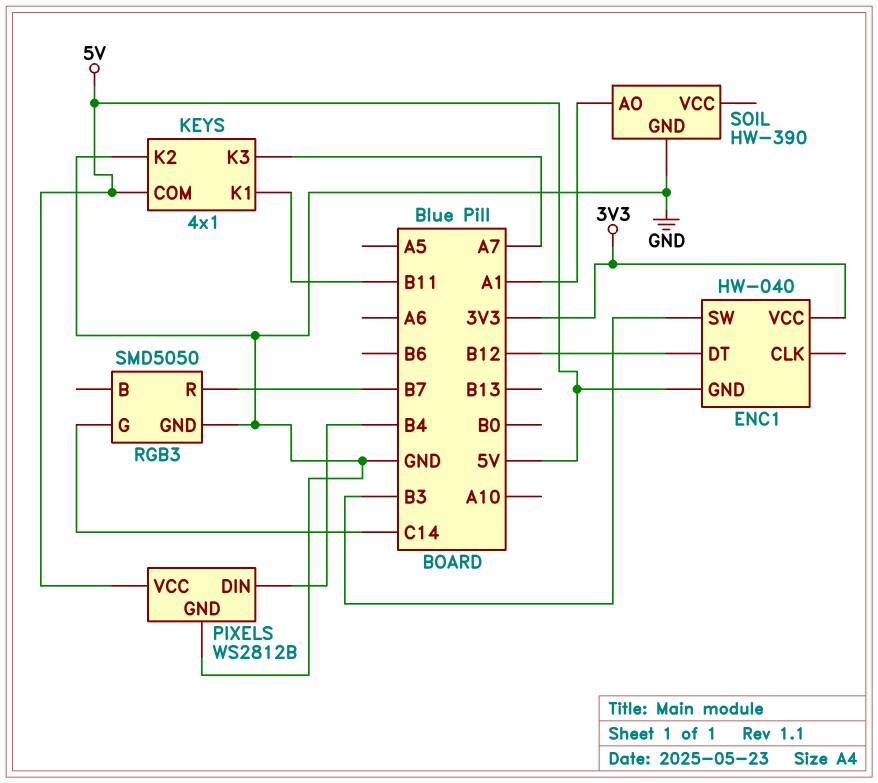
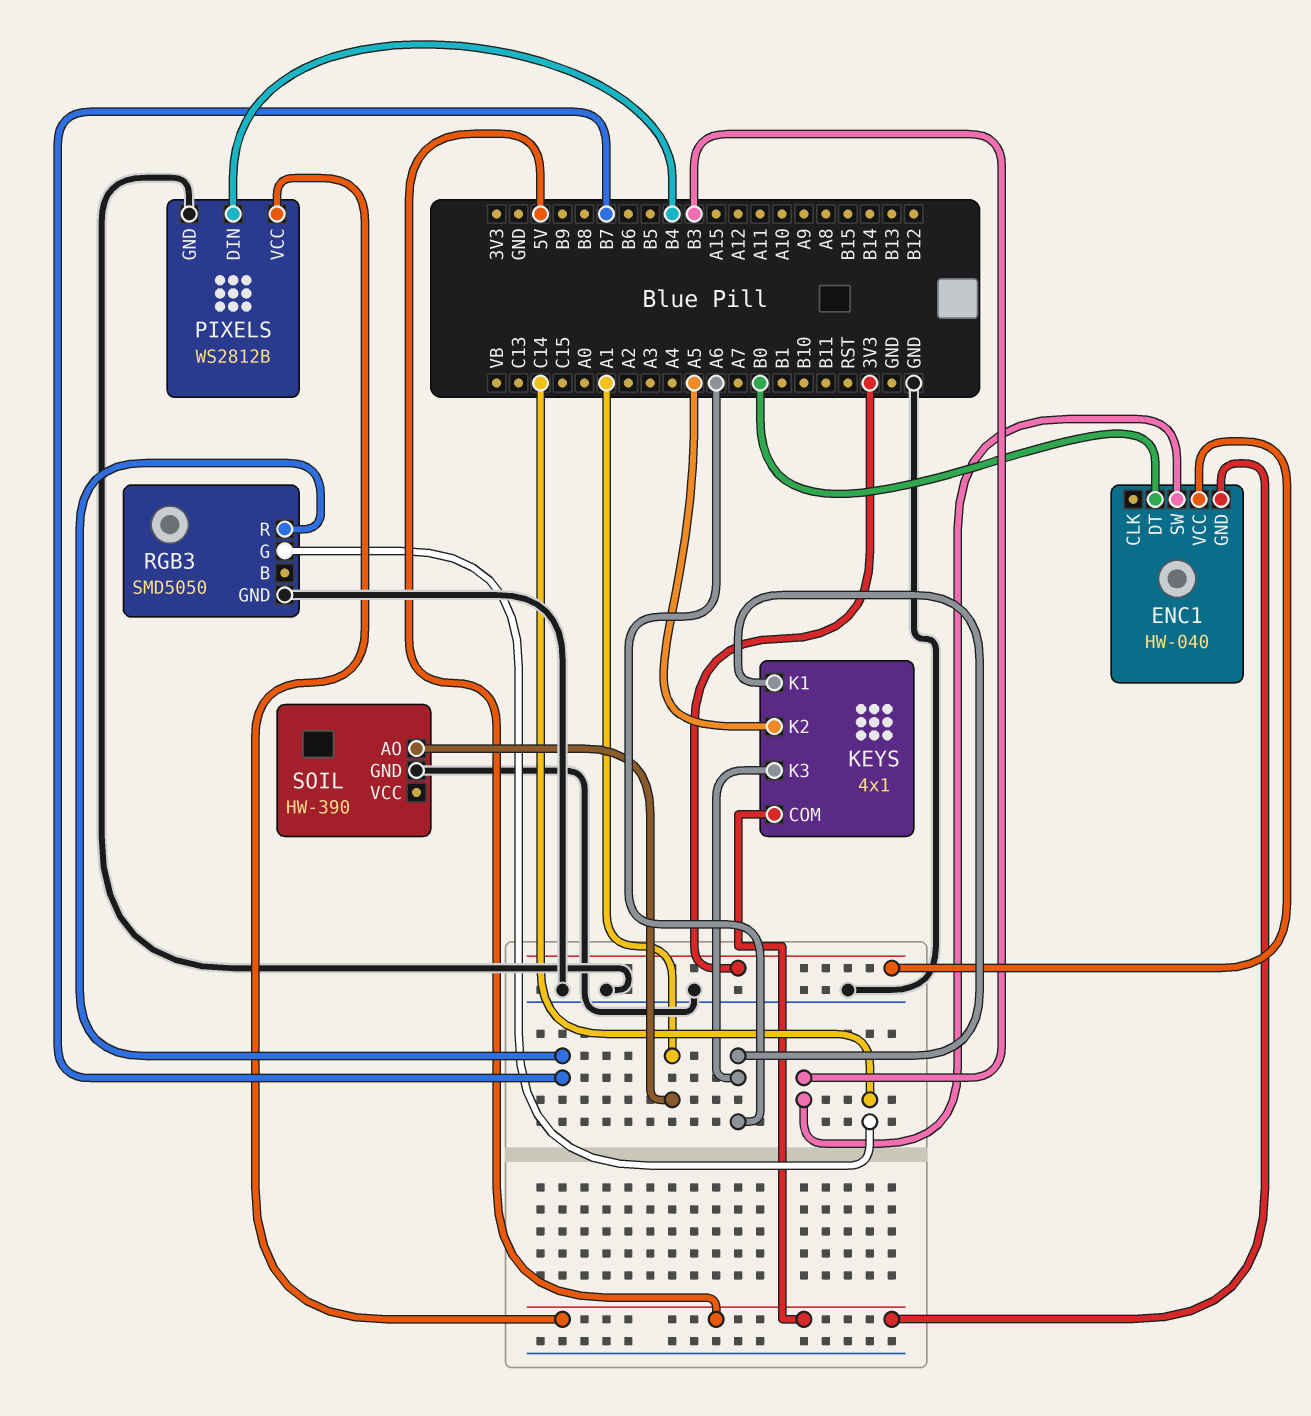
ENC1 pin DT: B12 -> B0
KEYS pin K1: B11 -> A6
KEYS pin K2: GND -> A5
KEYS pin K3: A7 -> A6

